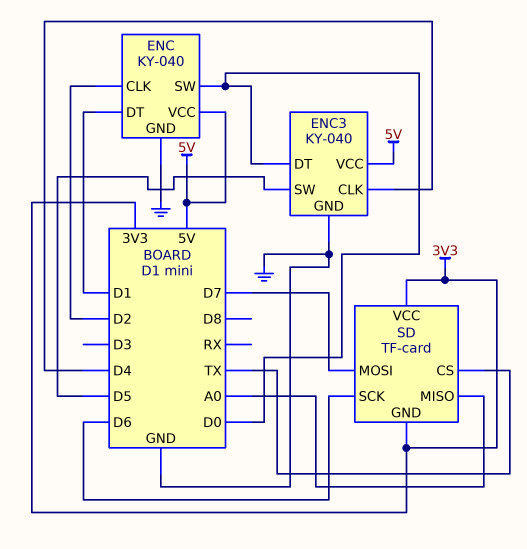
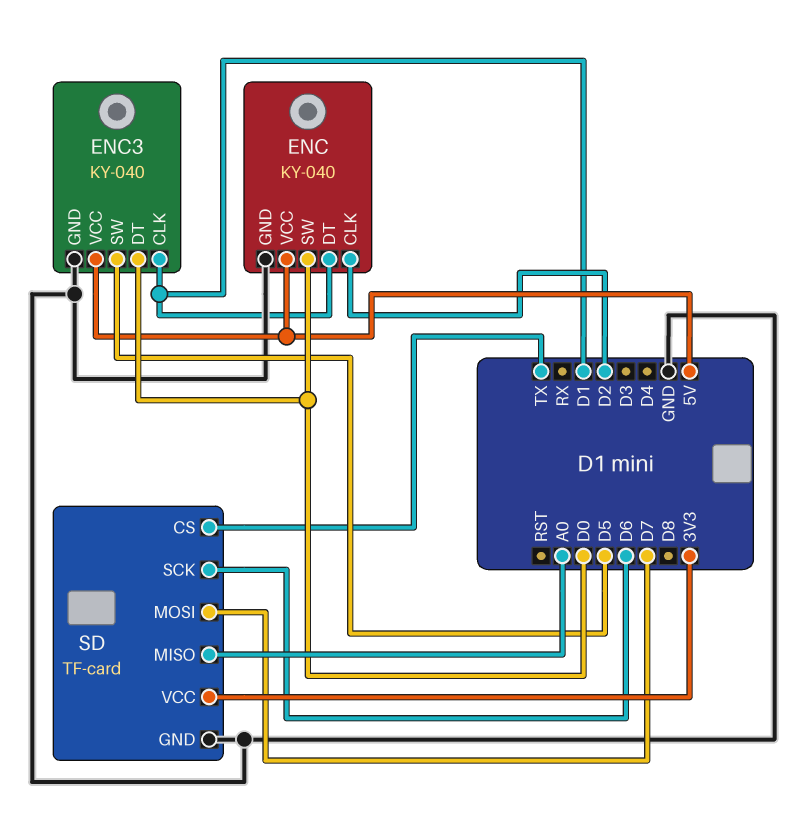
ENC3 pin CLK: D4 -> D1
SD pin GND: 3V3 -> GND

